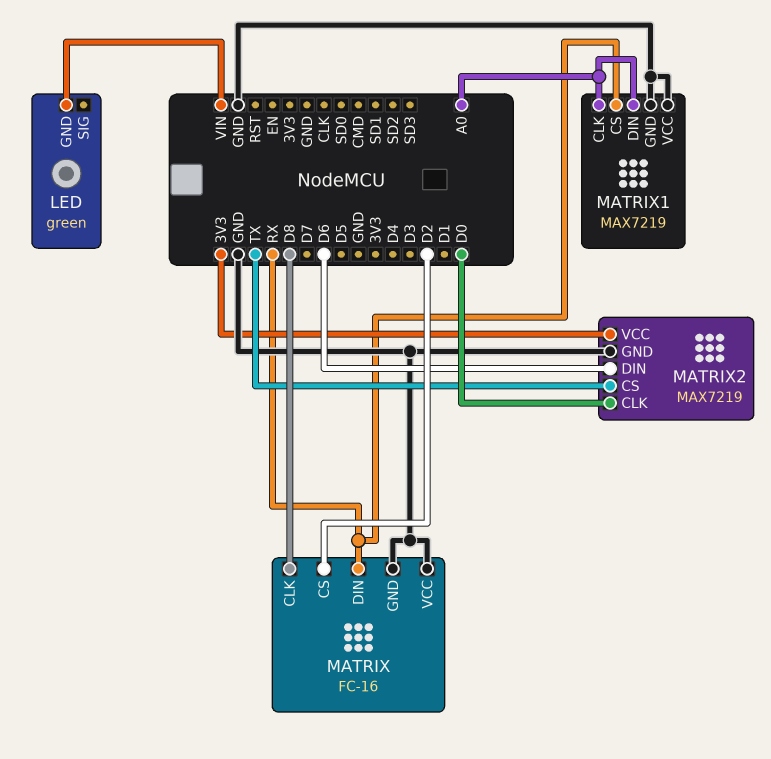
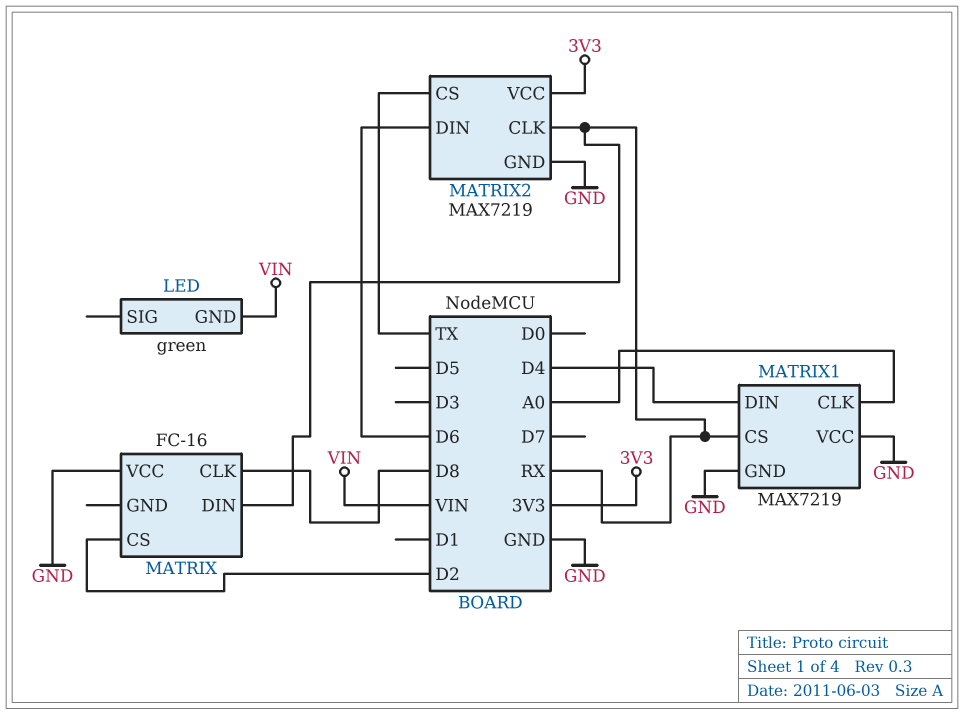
MATRIX pin GND: GND -> none
MATRIX1 pin DIN: A0 -> D4
MATRIX2 pin CLK: D0 -> RX

